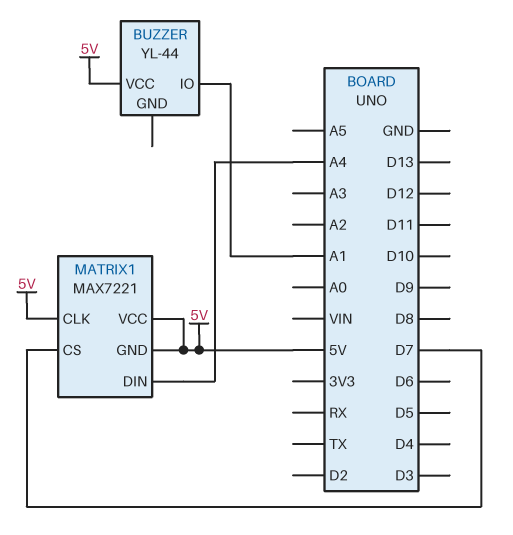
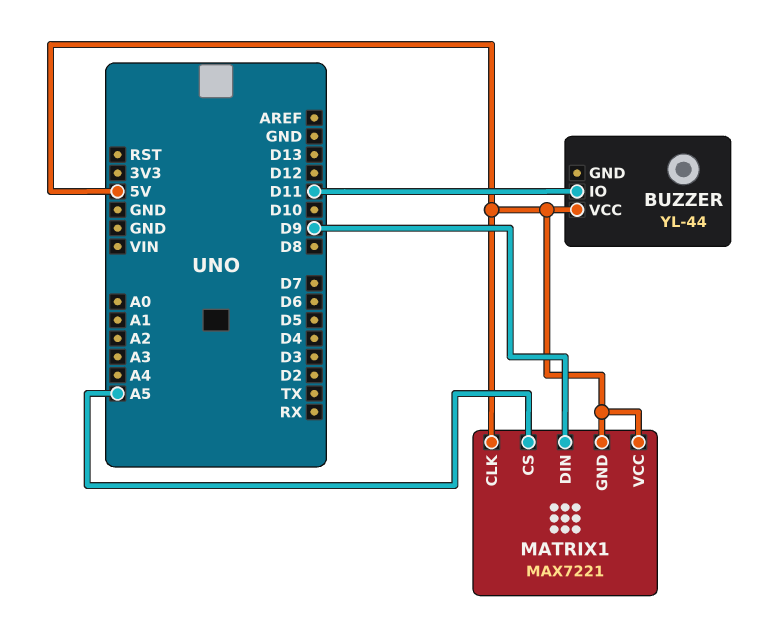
BUZZER pin IO: A1 -> D11
MATRIX1 pin CS: D7 -> A5
MATRIX1 pin DIN: A4 -> D9

